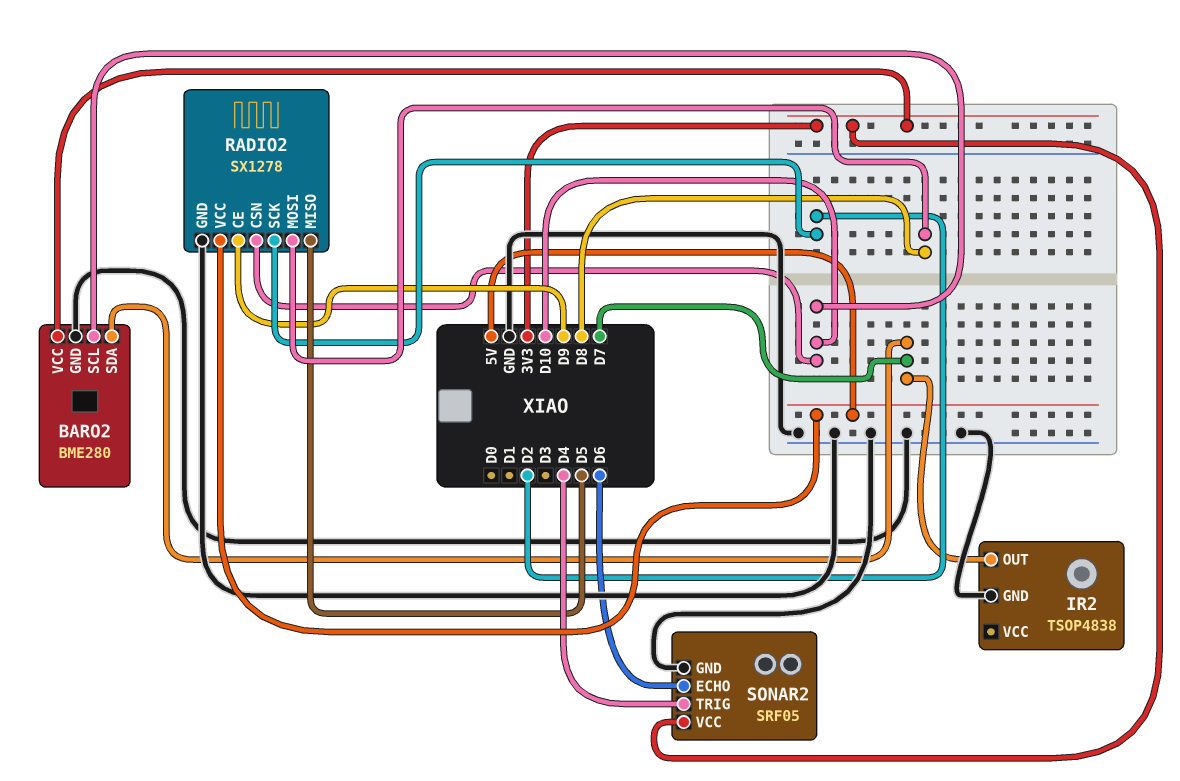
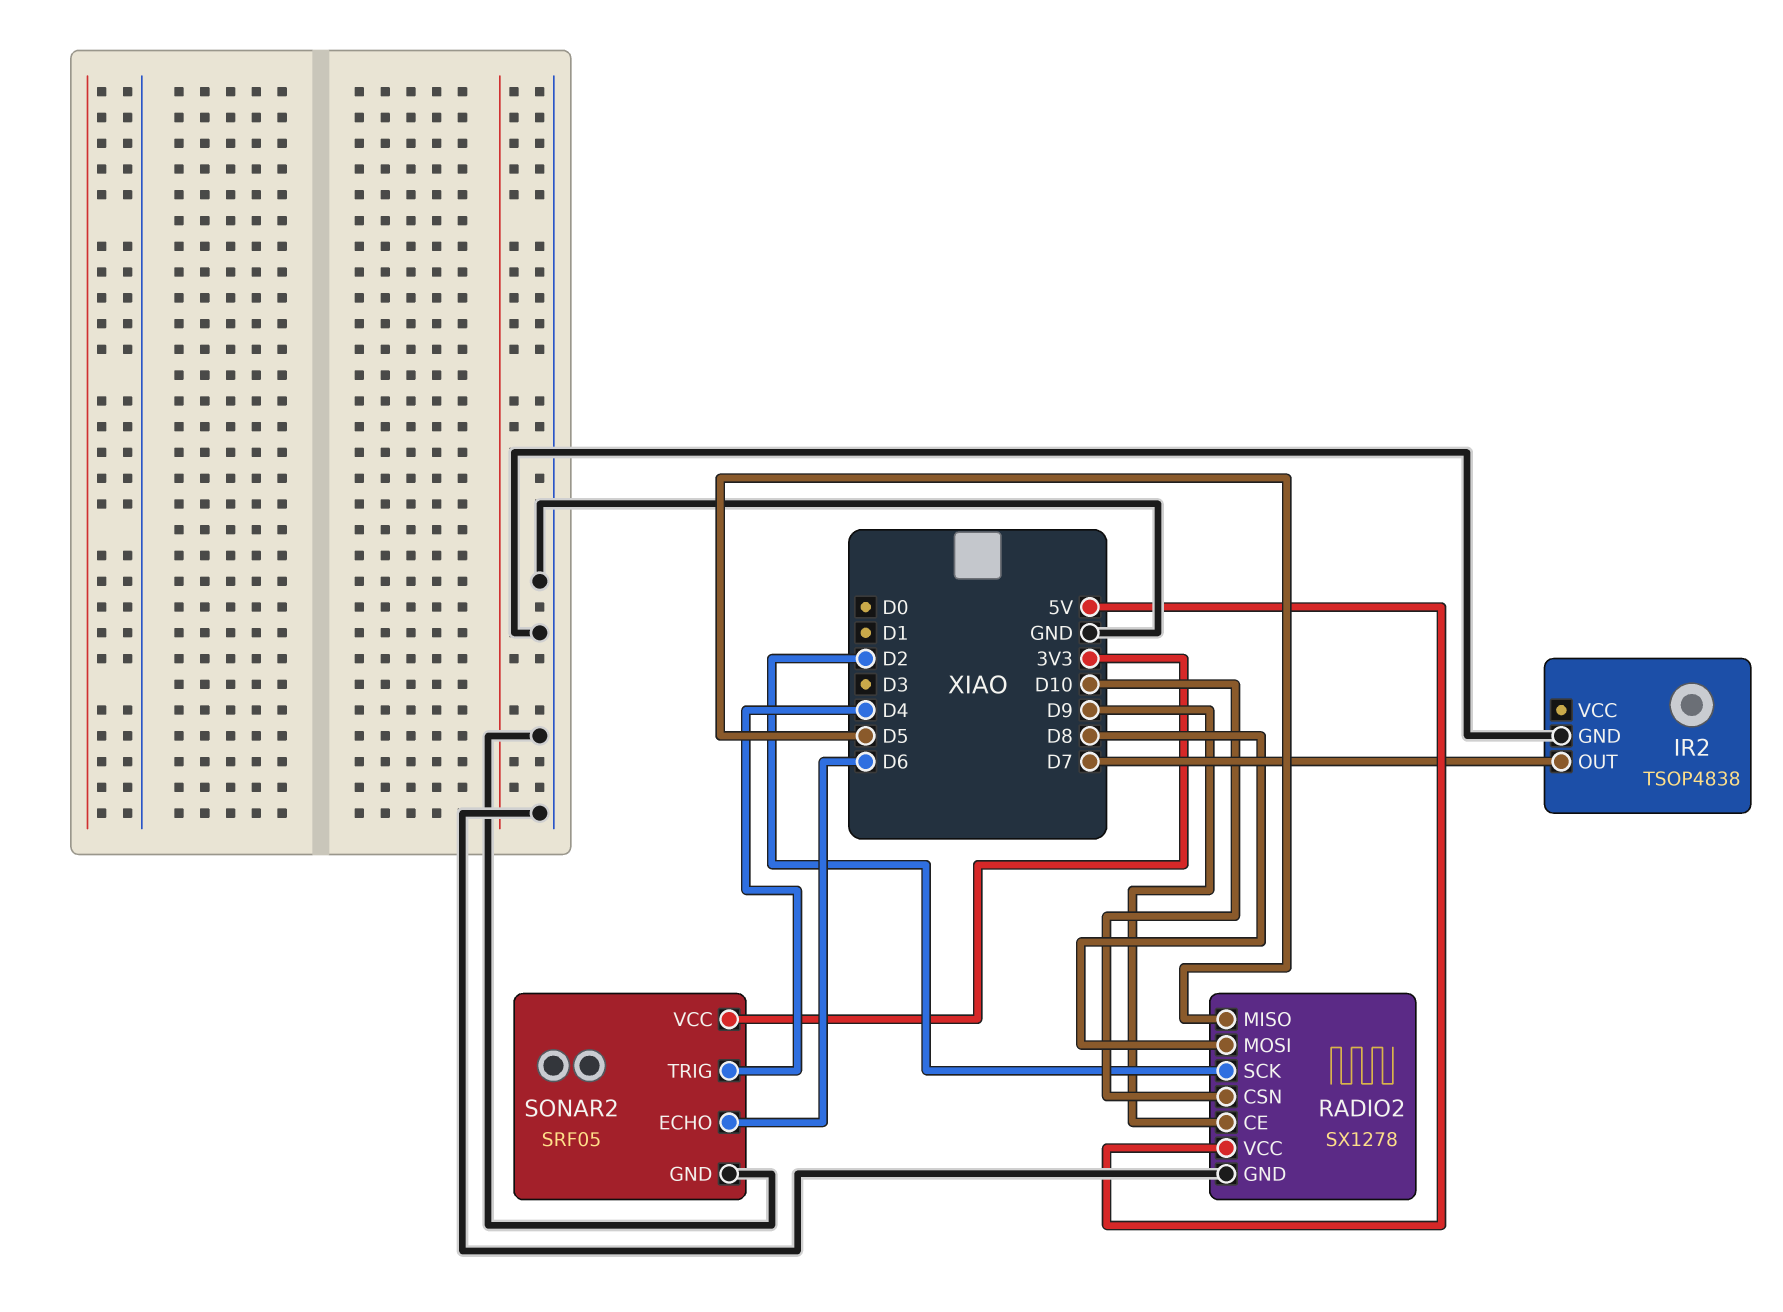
BARO2: BME280 -> none
BARO2 pin GND: GND -> none
BARO2 pin SCL: D10 -> none
BARO2 pin SDA: D7 -> none
BARO2 pin VCC: 3V3 -> none

